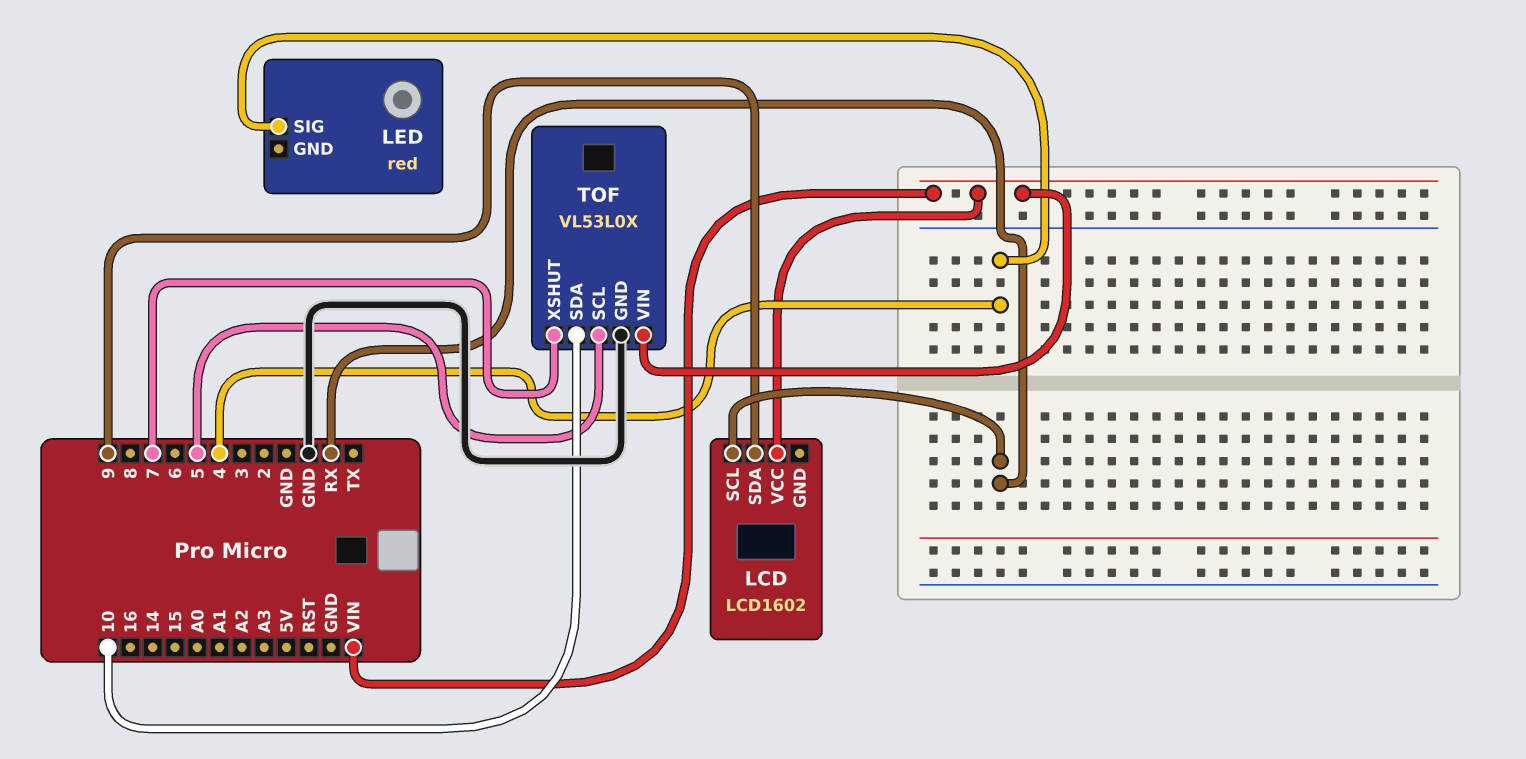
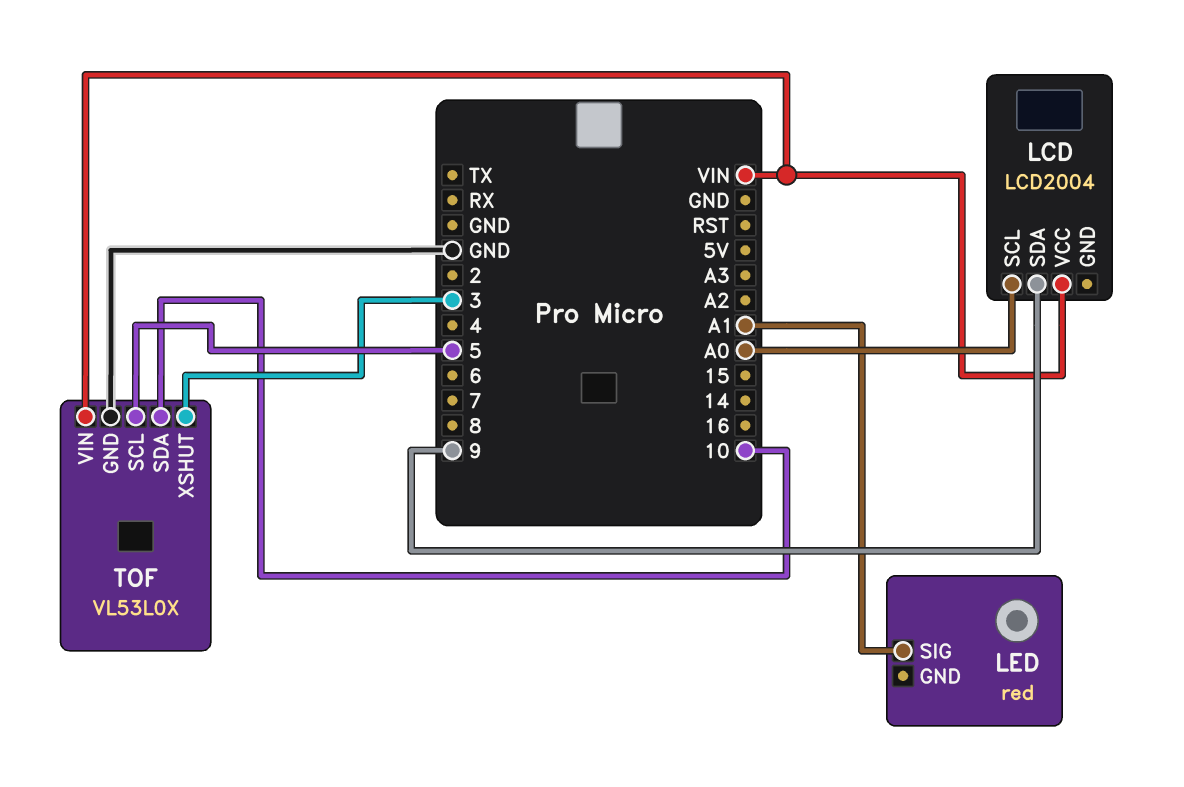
LCD: LCD1602 -> LCD2004
LCD pin SCL: RX -> A0
LED pin SIG: 4 -> A1
TOF pin XSHUT: 7 -> 3

